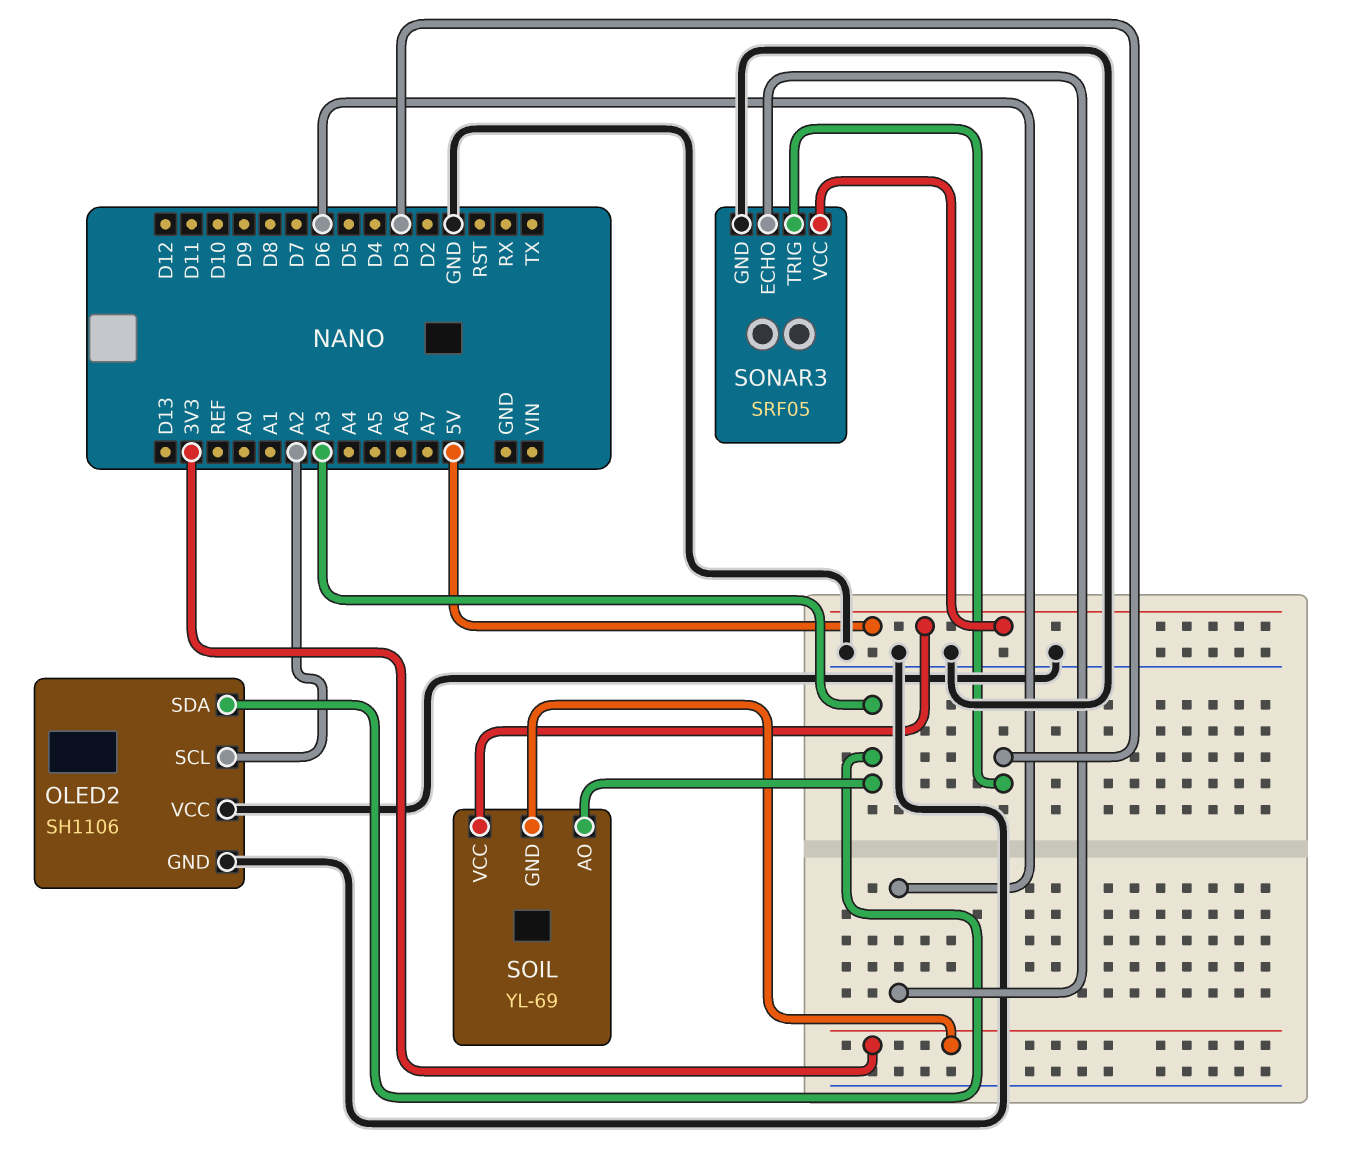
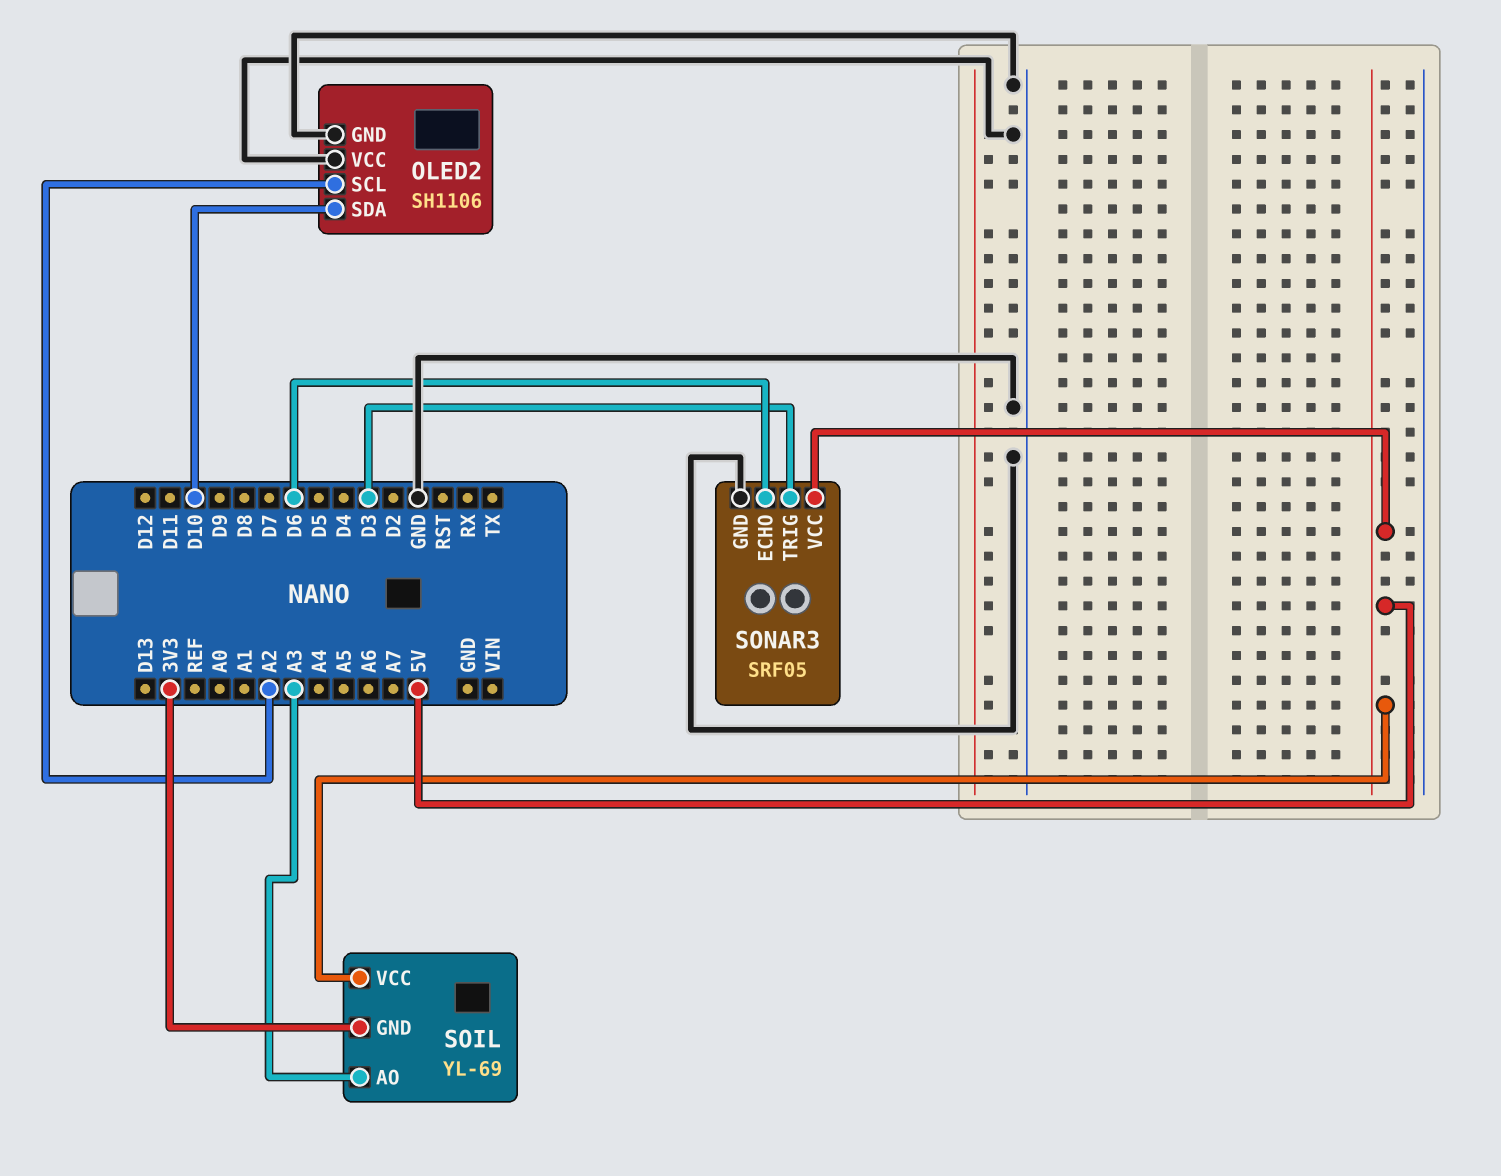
OLED2 pin SDA: A3 -> D10

